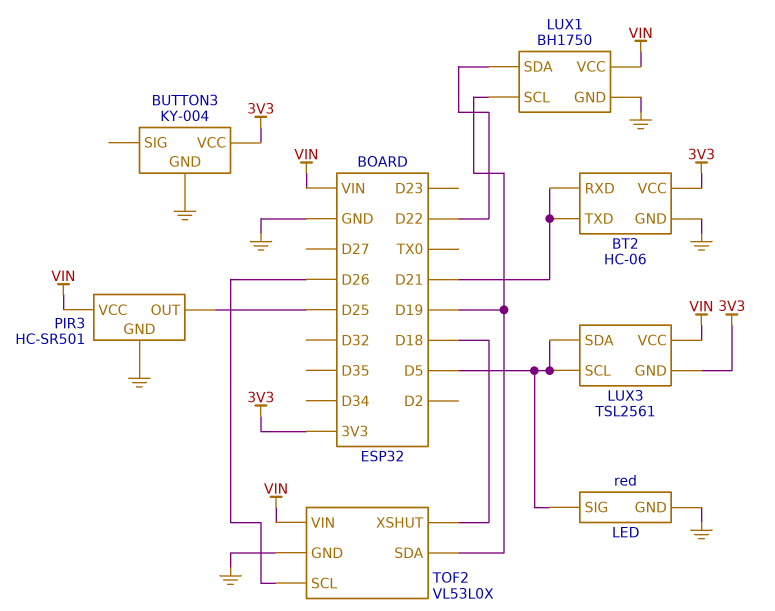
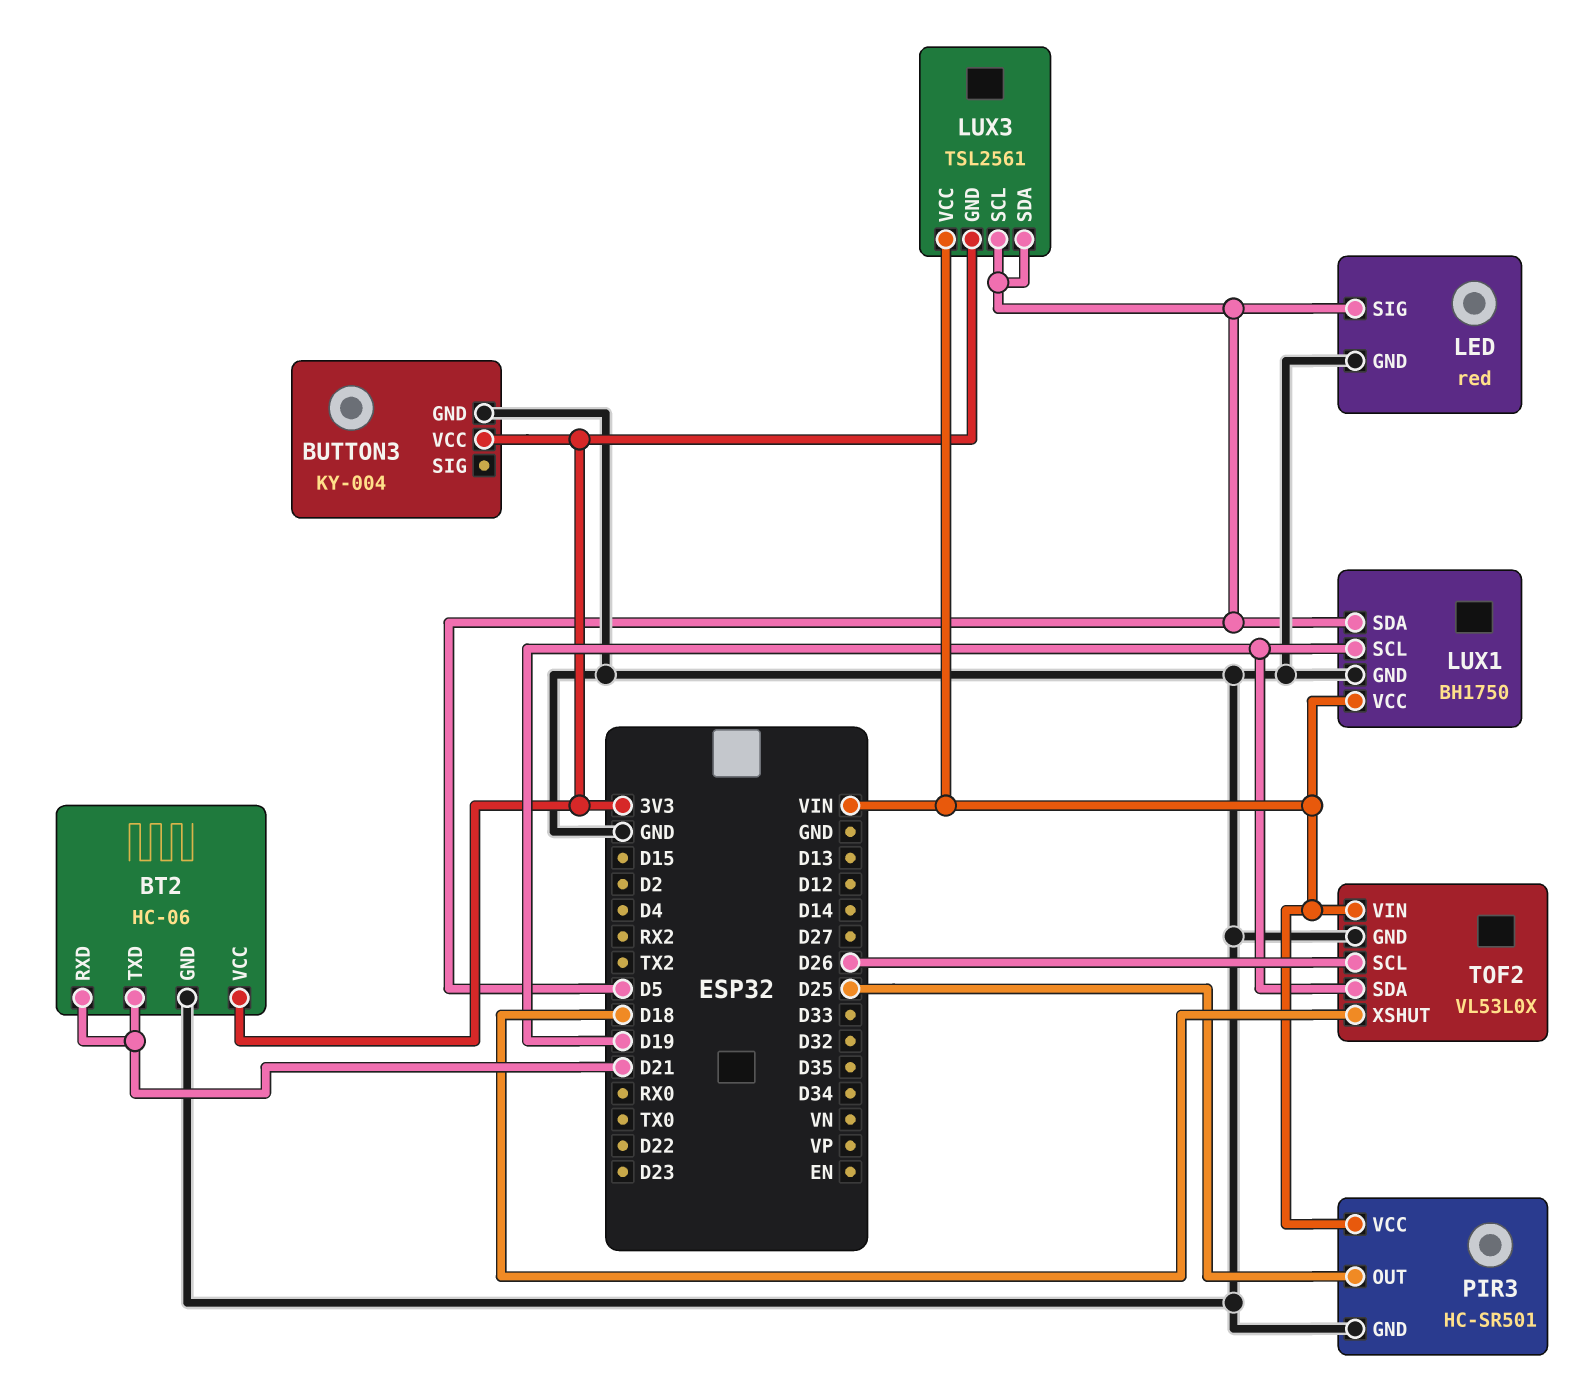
LUX1 pin SDA: D22 -> D5

